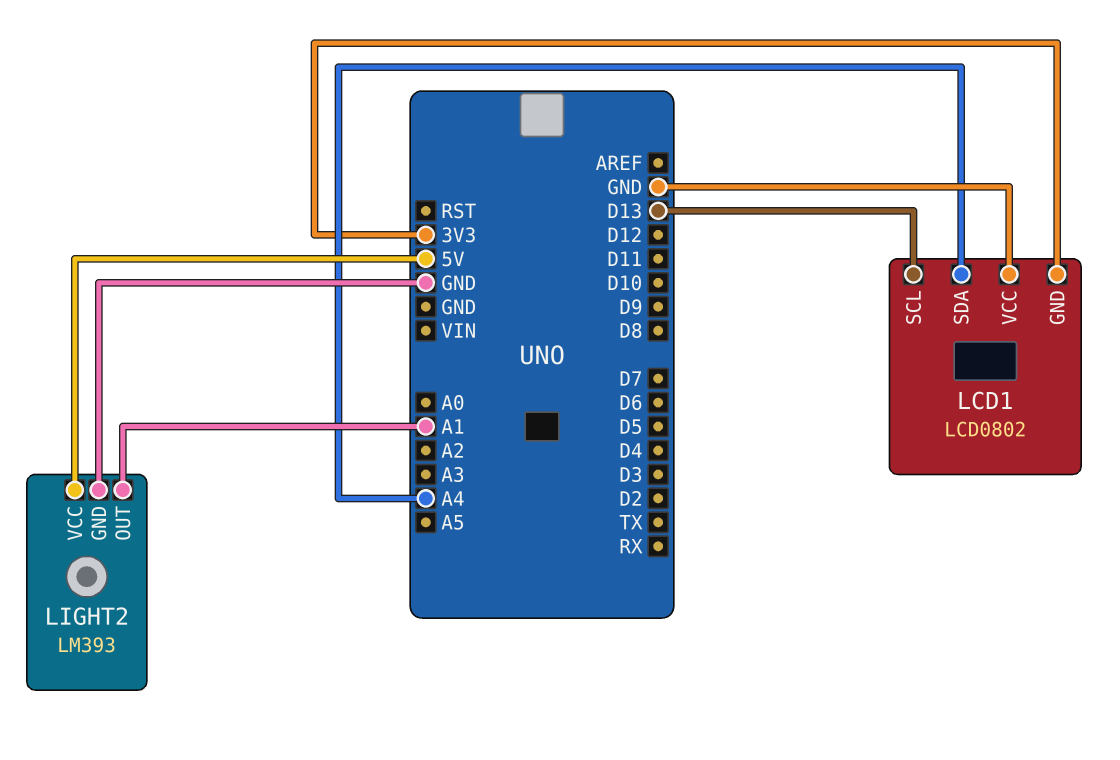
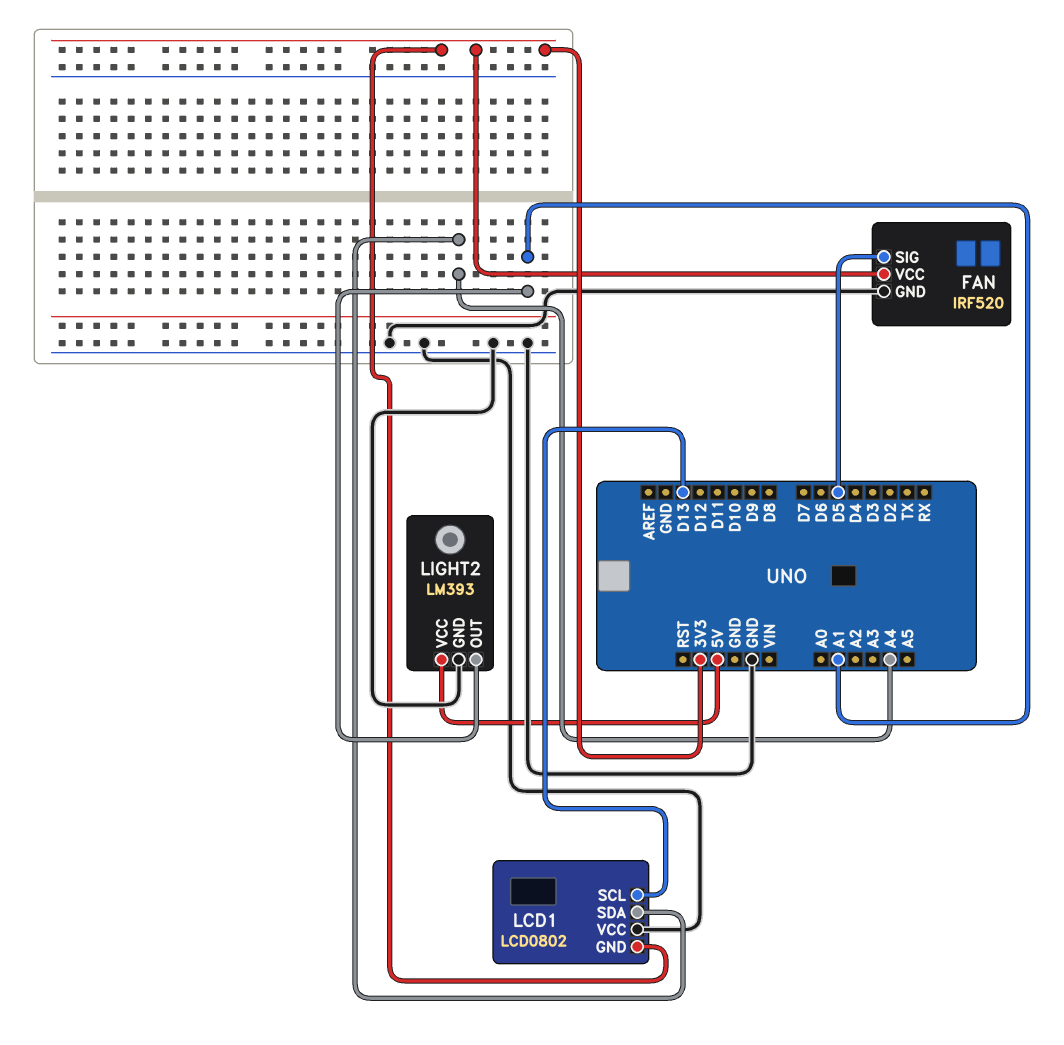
FAN: none -> IRF520
FAN pin GND: none -> GND
FAN pin SIG: none -> D5
FAN pin VCC: none -> 3V3

